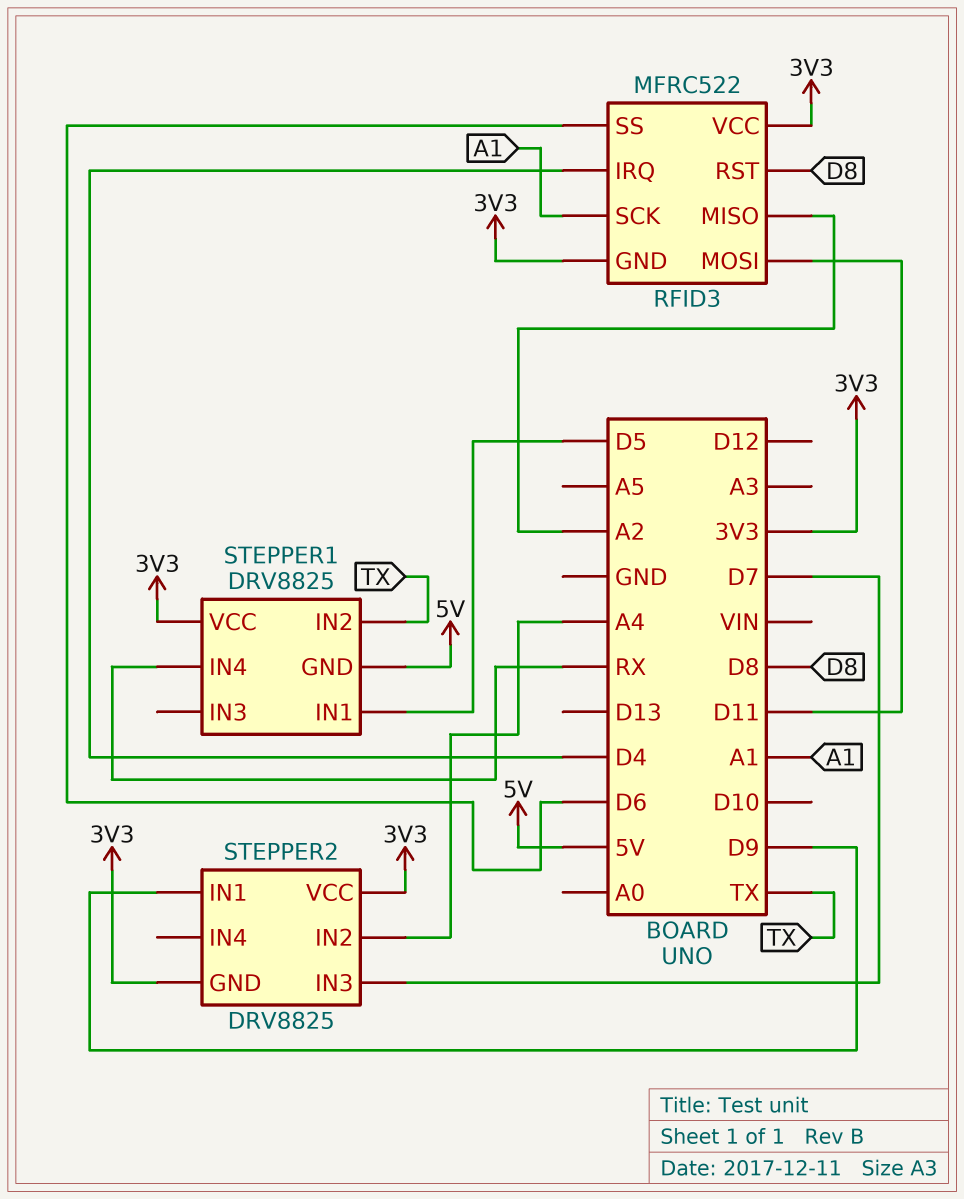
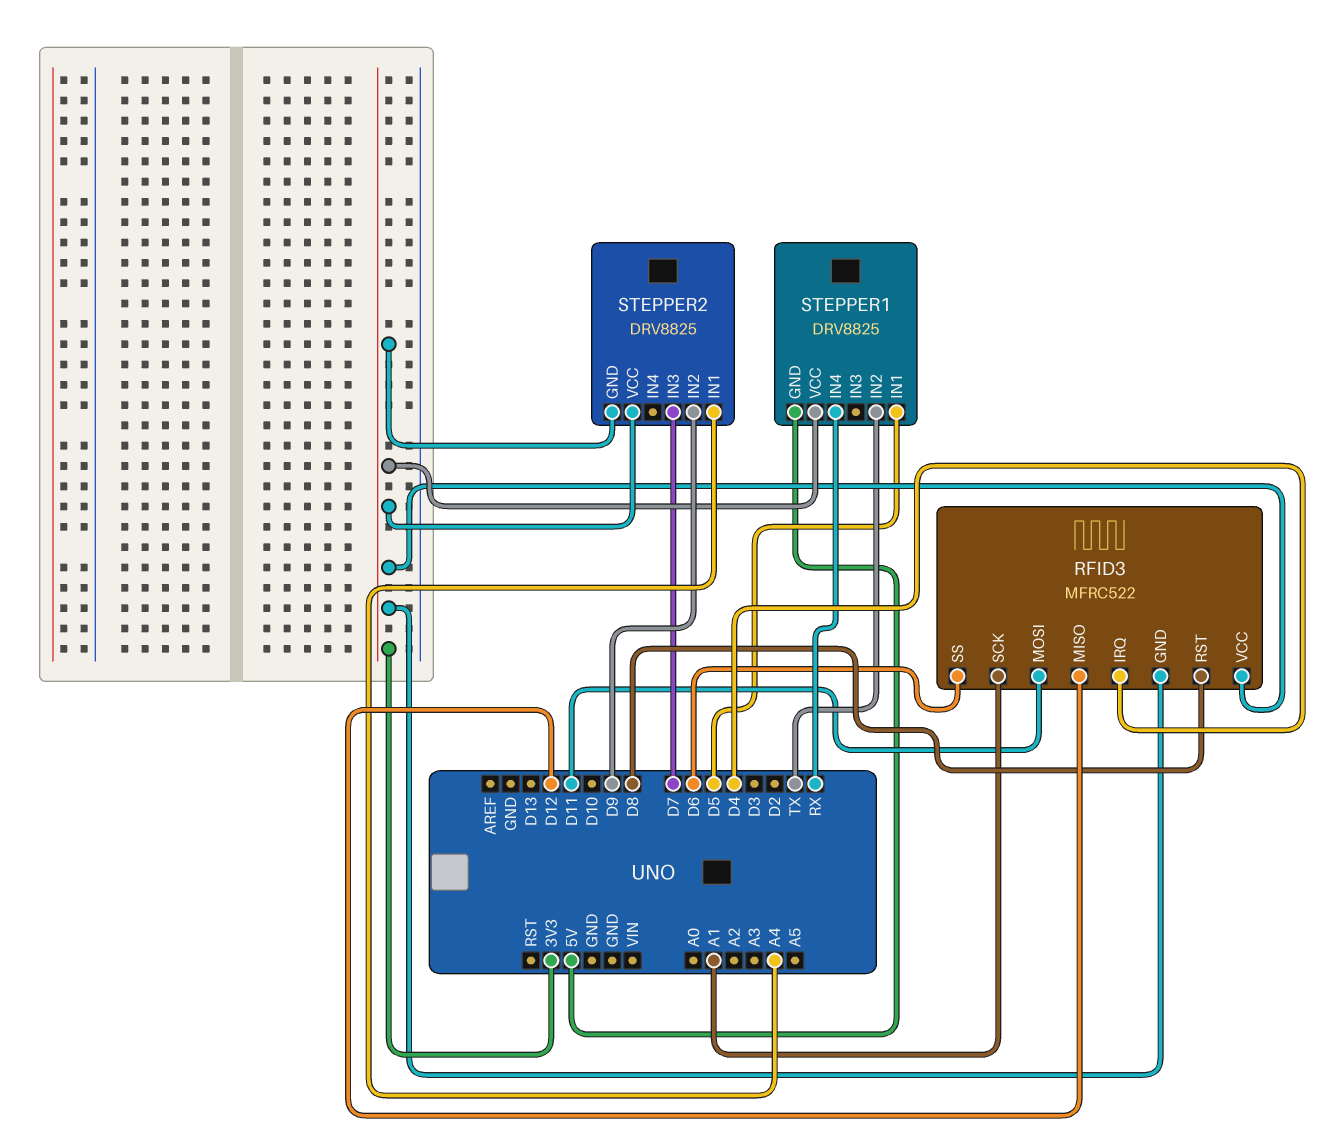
RFID3 pin MISO: A2 -> D12
STEPPER2 pin IN1: D9 -> A4
STEPPER2 pin IN2: A4 -> D9

